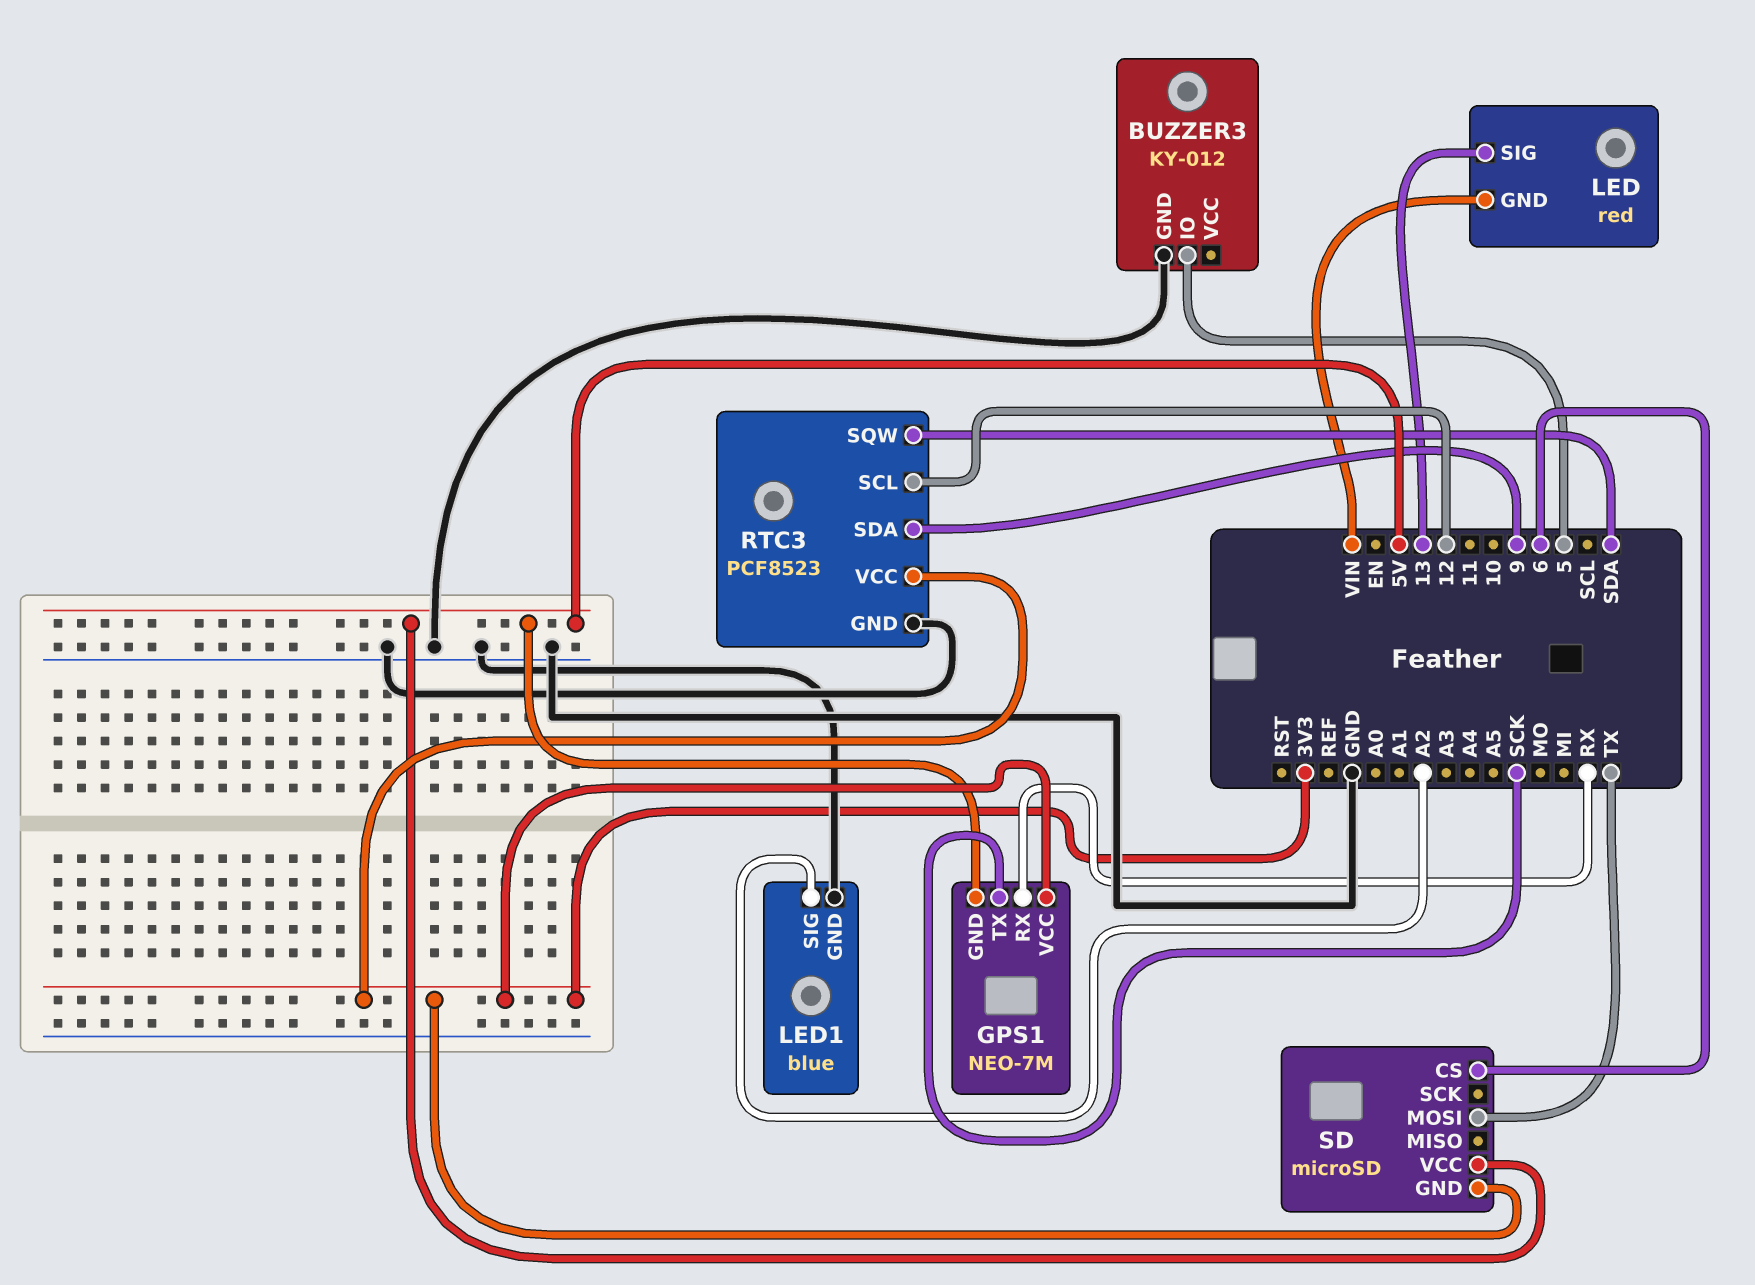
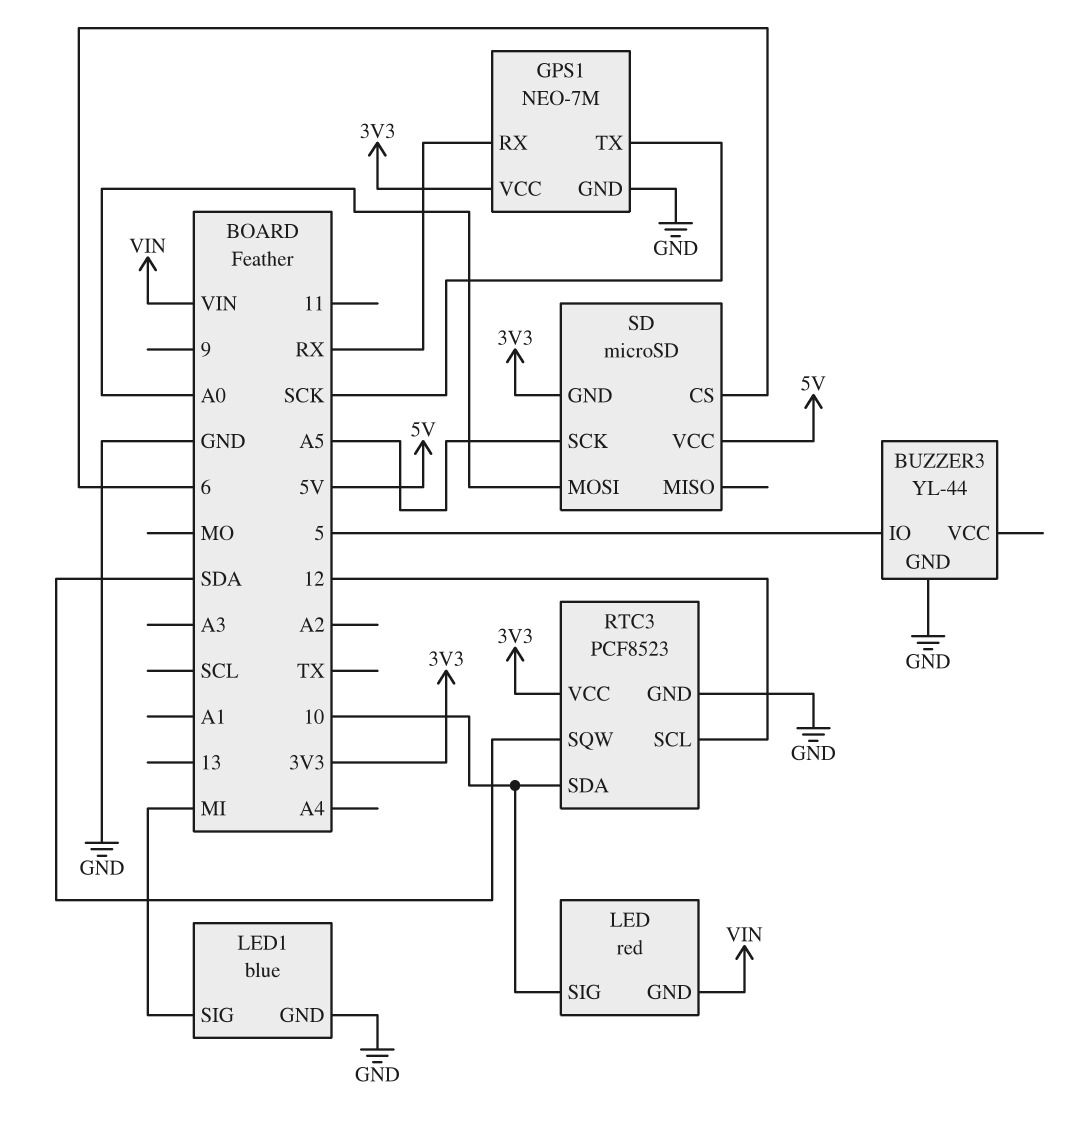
BUZZER3: KY-012 -> YL-44
GPS1 pin GND: 5V -> GND
LED pin SIG: 13 -> 10
LED1 pin SIG: A2 -> MI
RTC3 pin SDA: 9 -> 10
SD pin MOSI: TX -> A0
SD pin SCK: none -> A5

